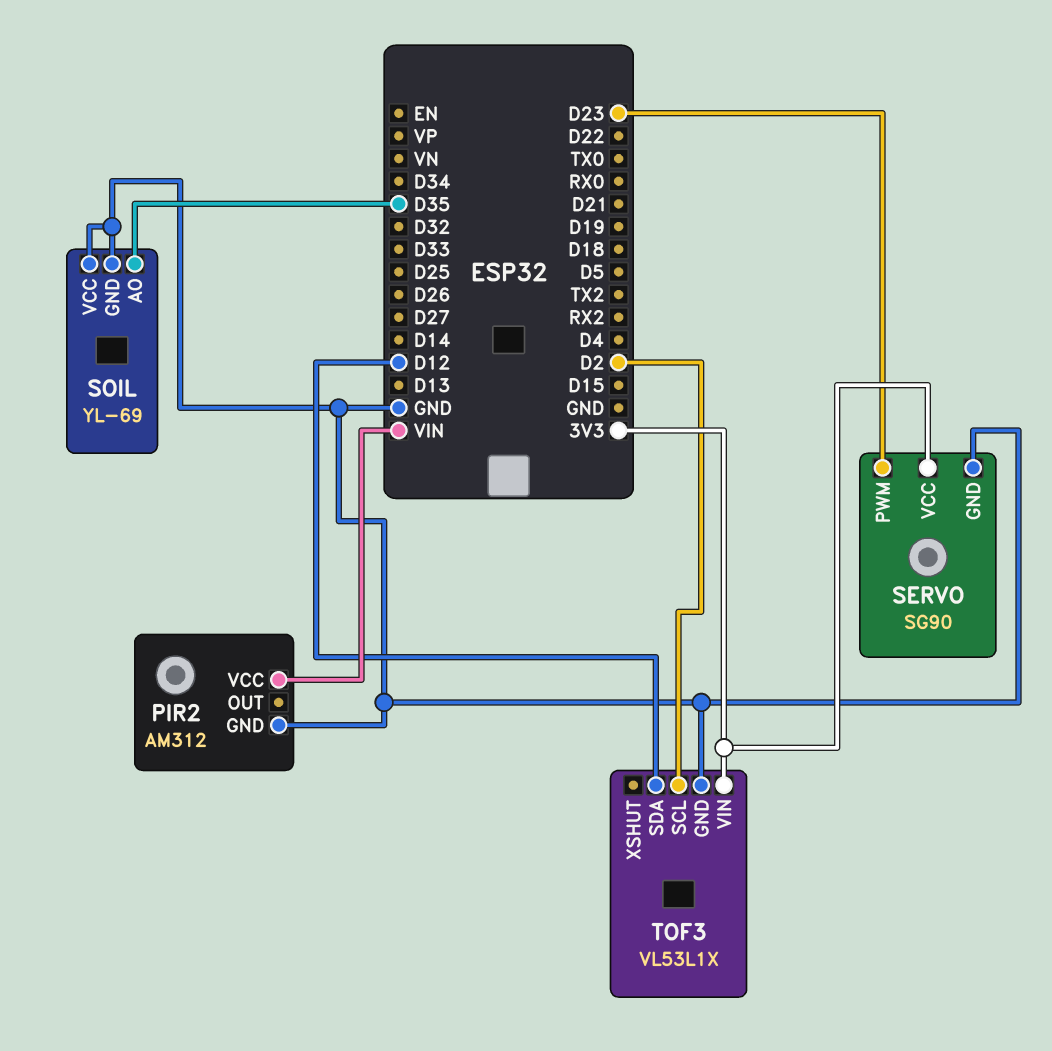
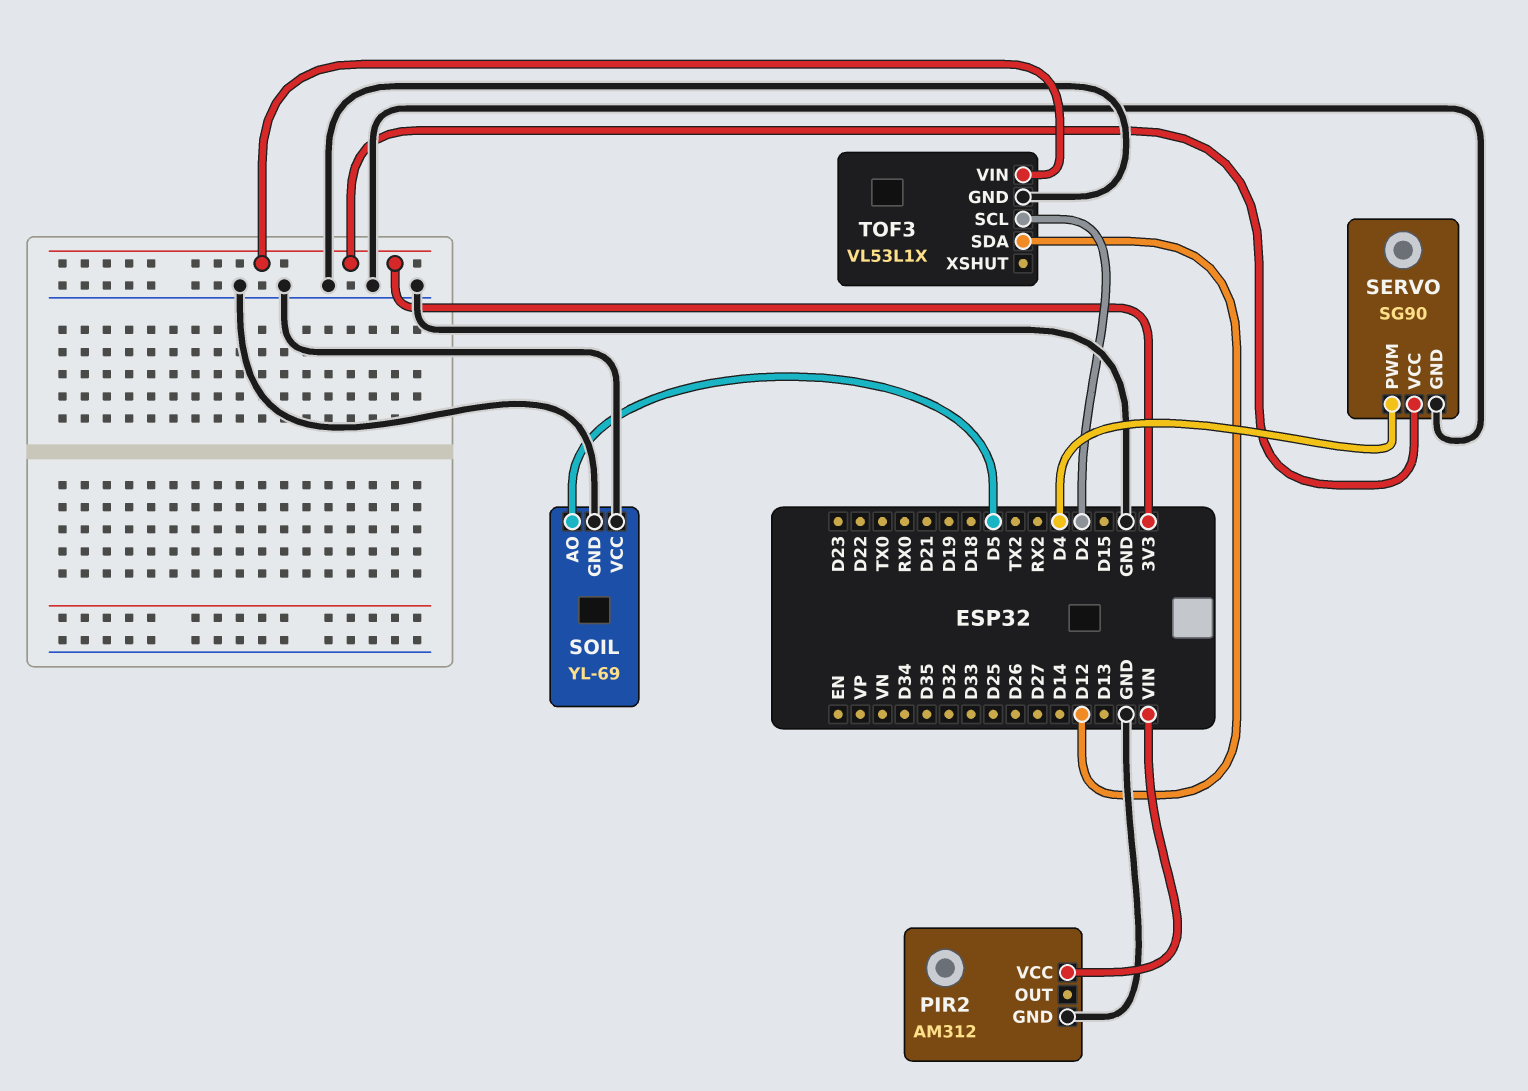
SERVO pin PWM: D23 -> D4
SOIL pin AO: D35 -> D5

